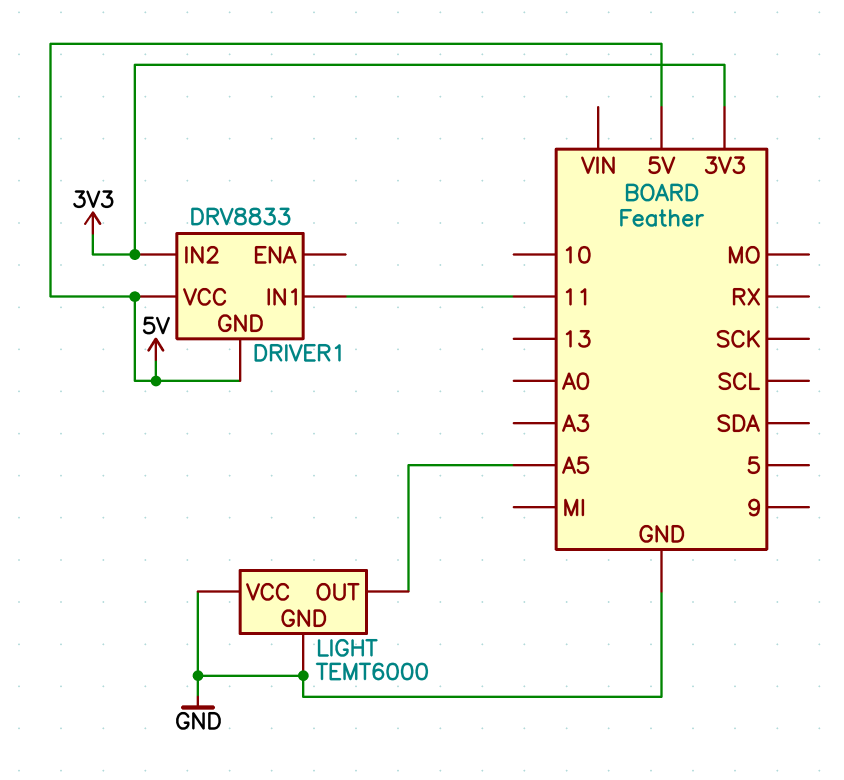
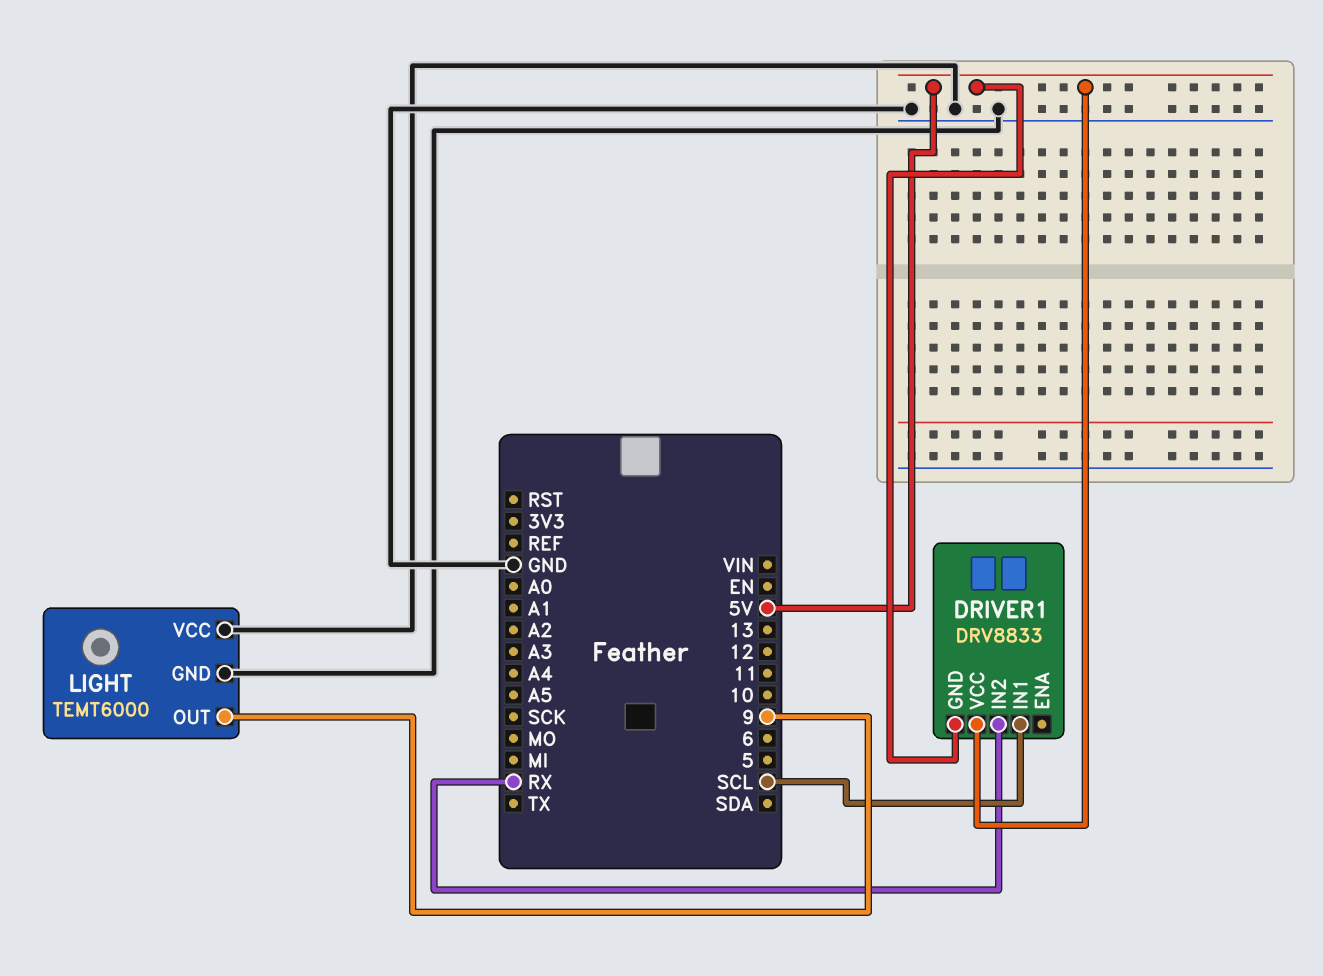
DRIVER1 pin IN1: 11 -> SCL
DRIVER1 pin IN2: 3V3 -> RX
LIGHT pin OUT: A5 -> 9

